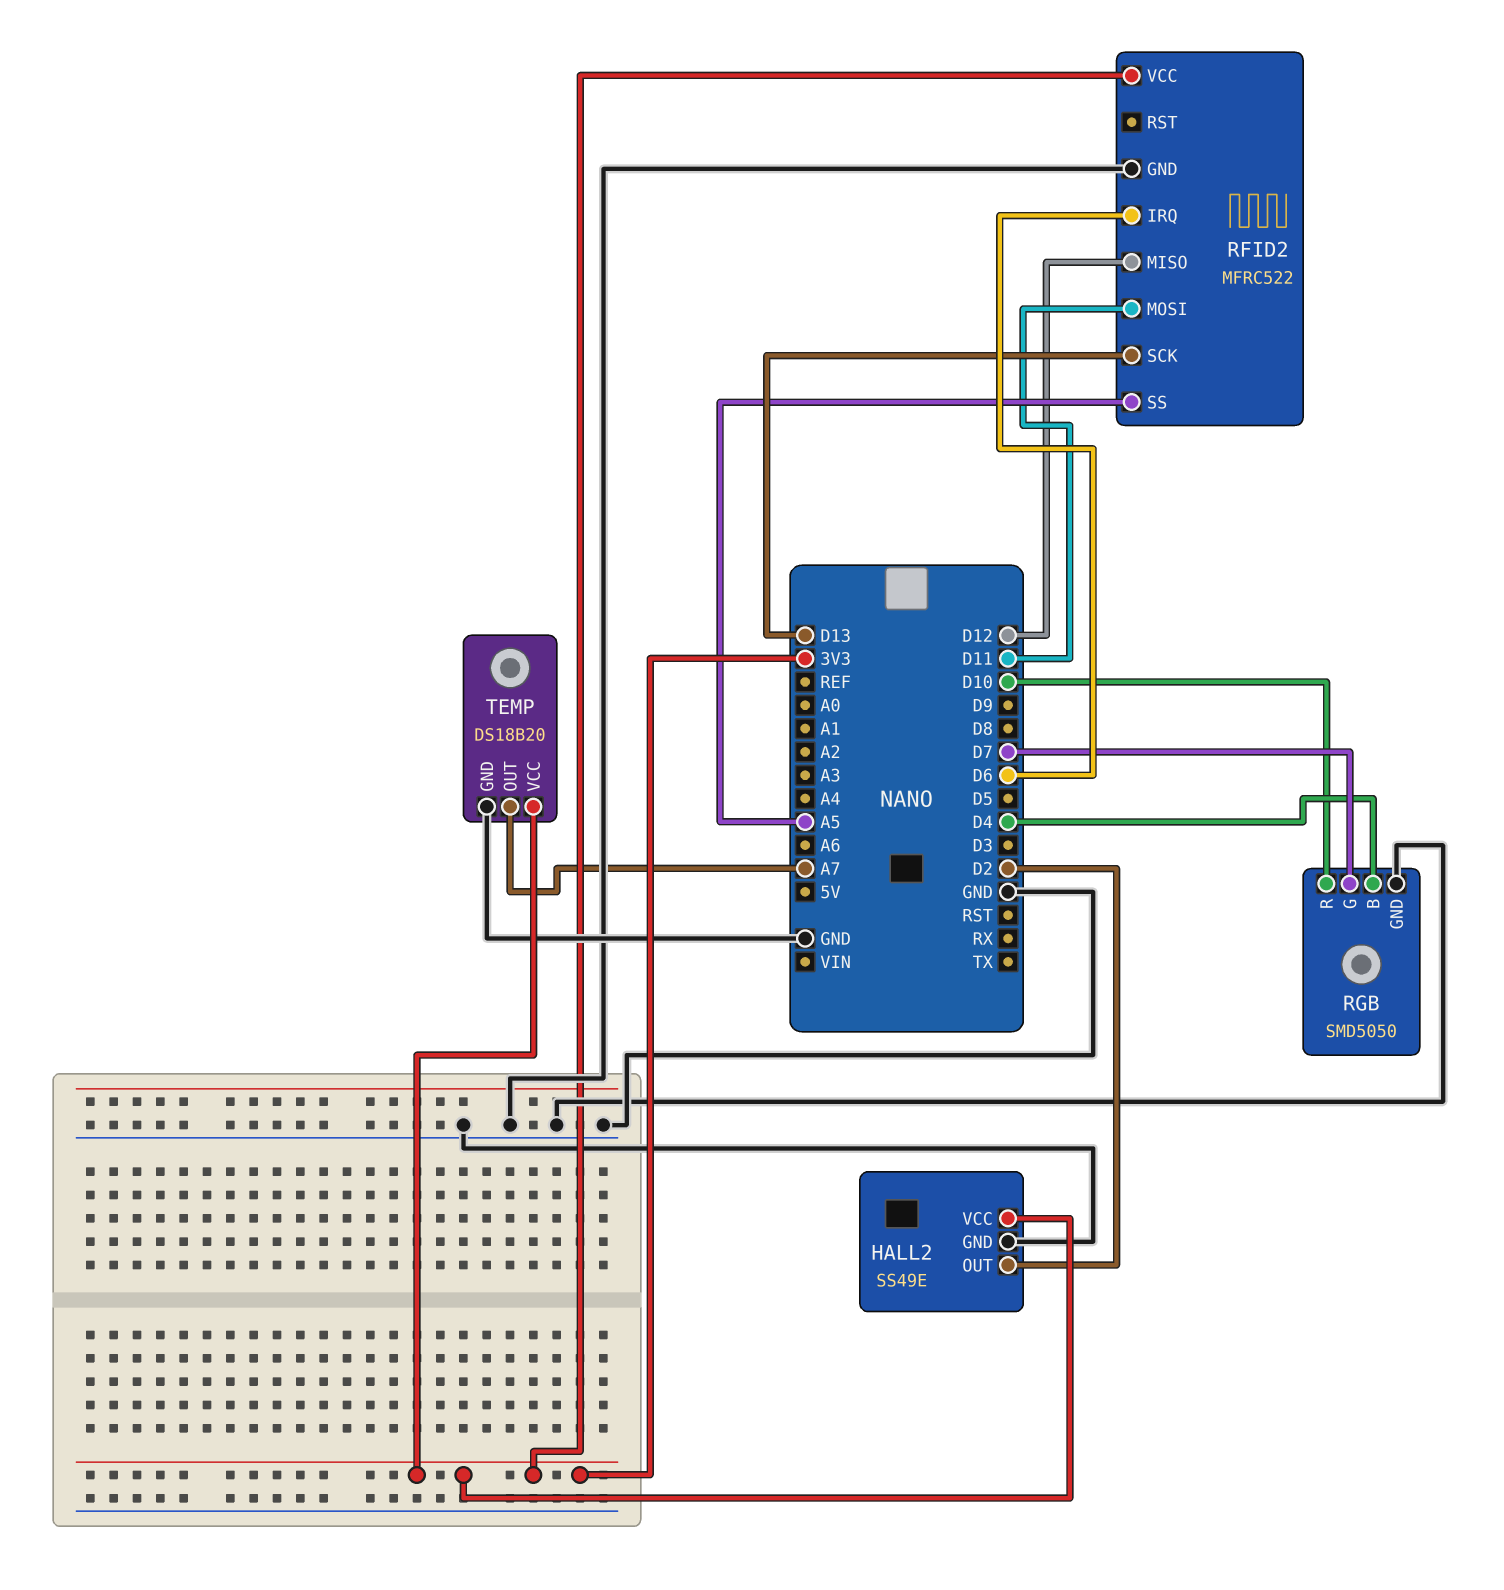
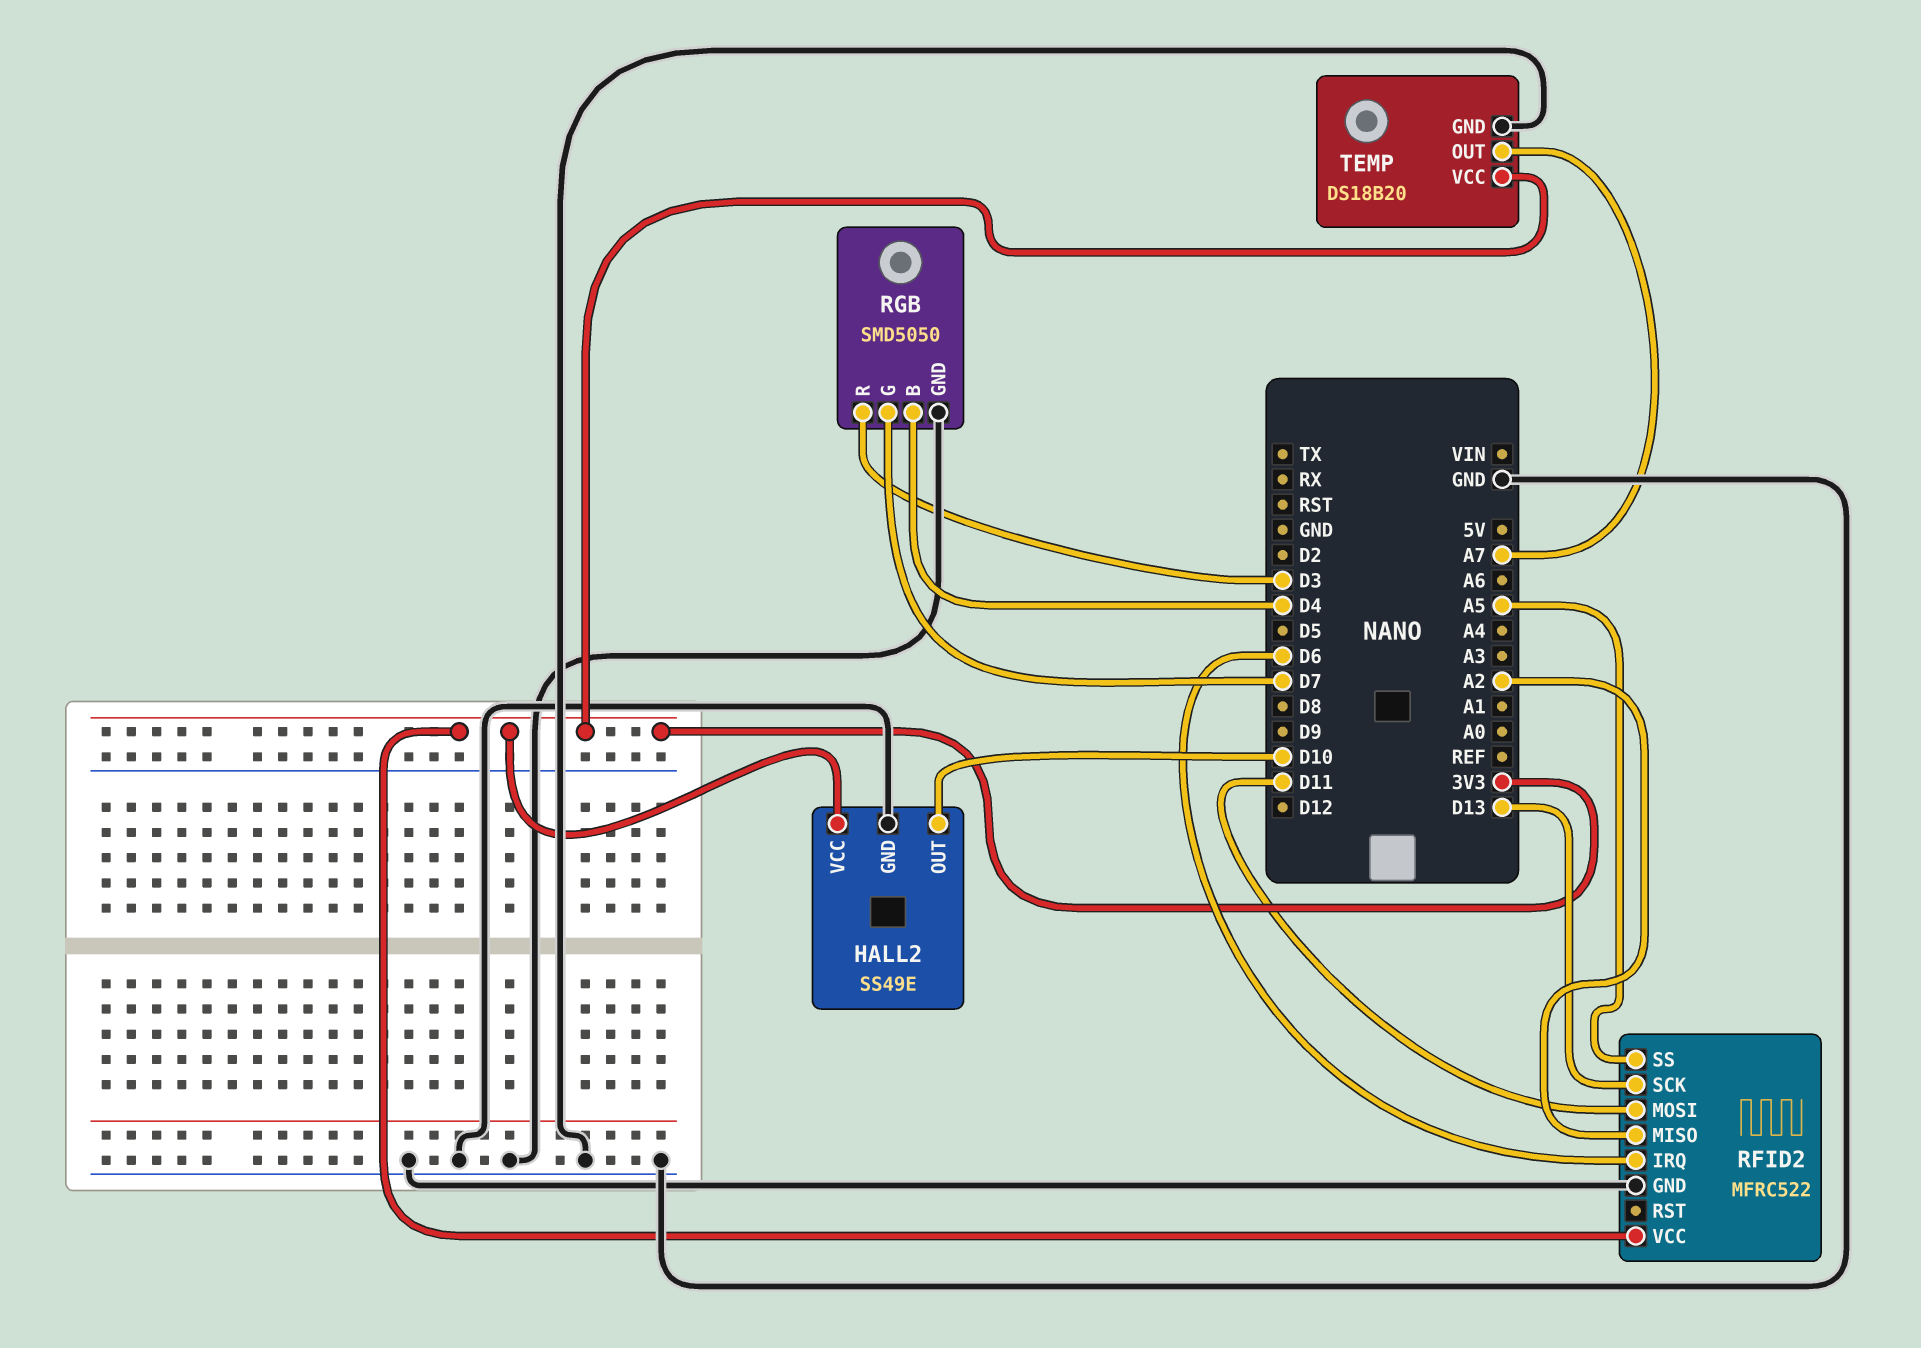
HALL2 pin OUT: D2 -> D10
RFID2 pin MISO: D12 -> A2
RGB pin R: D10 -> D3

